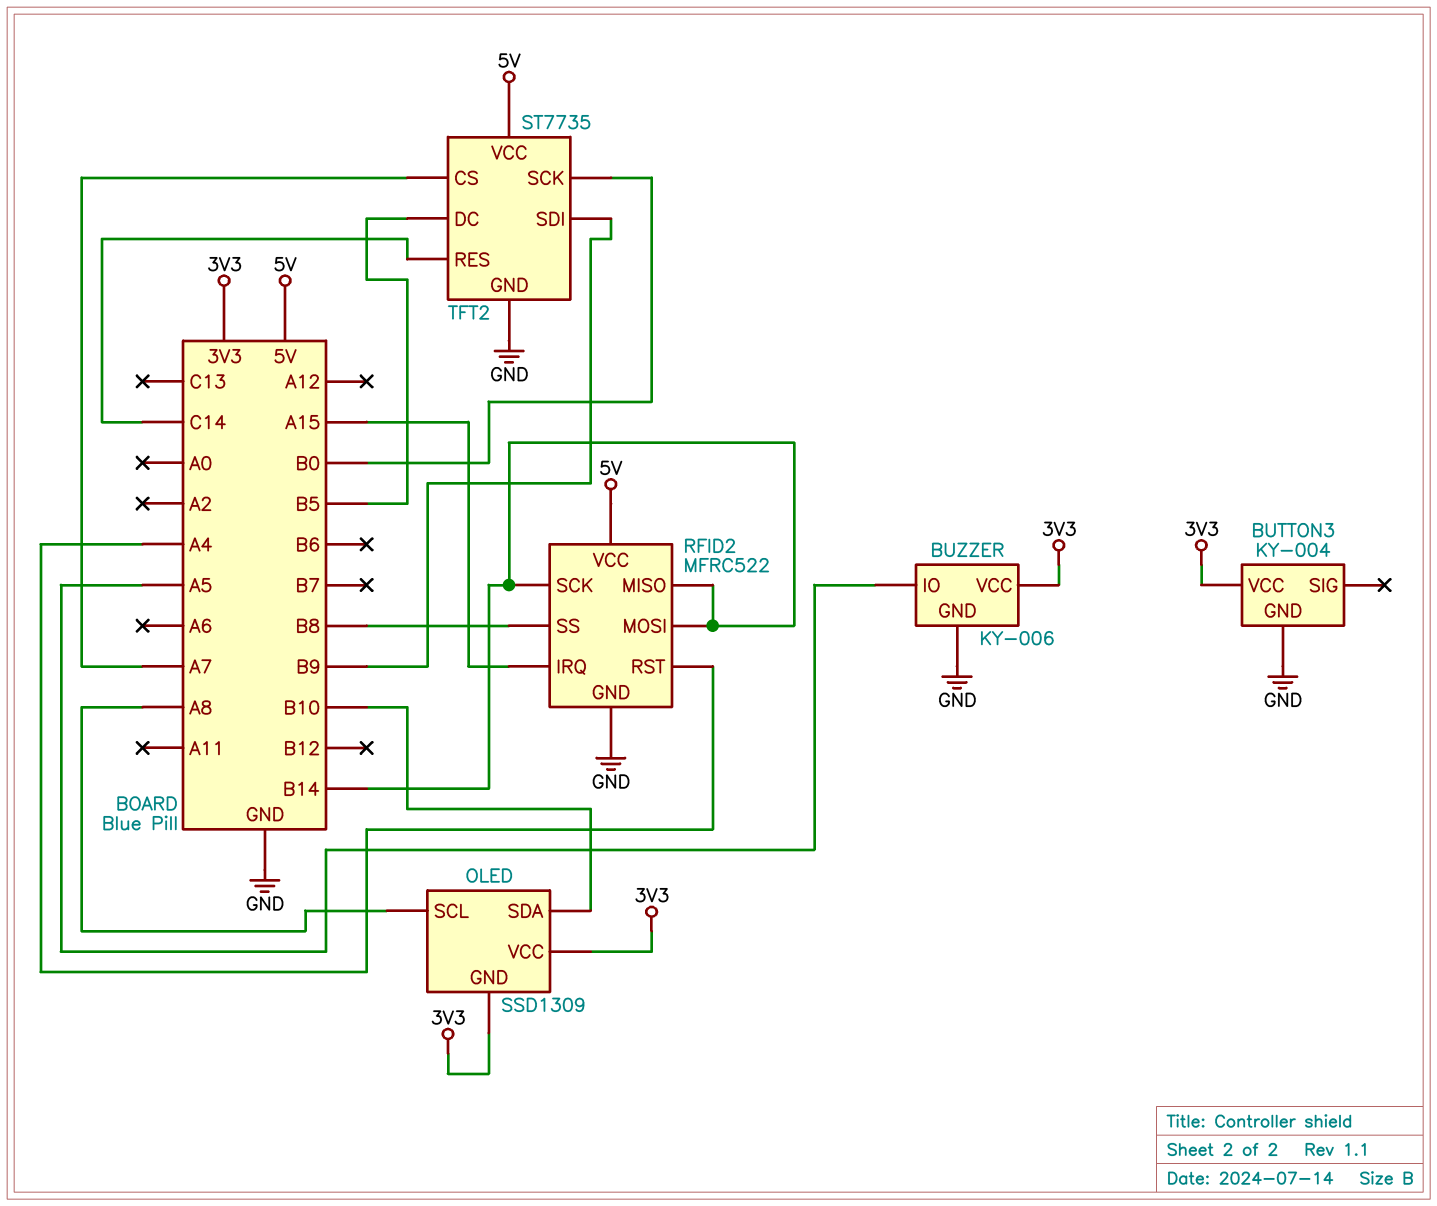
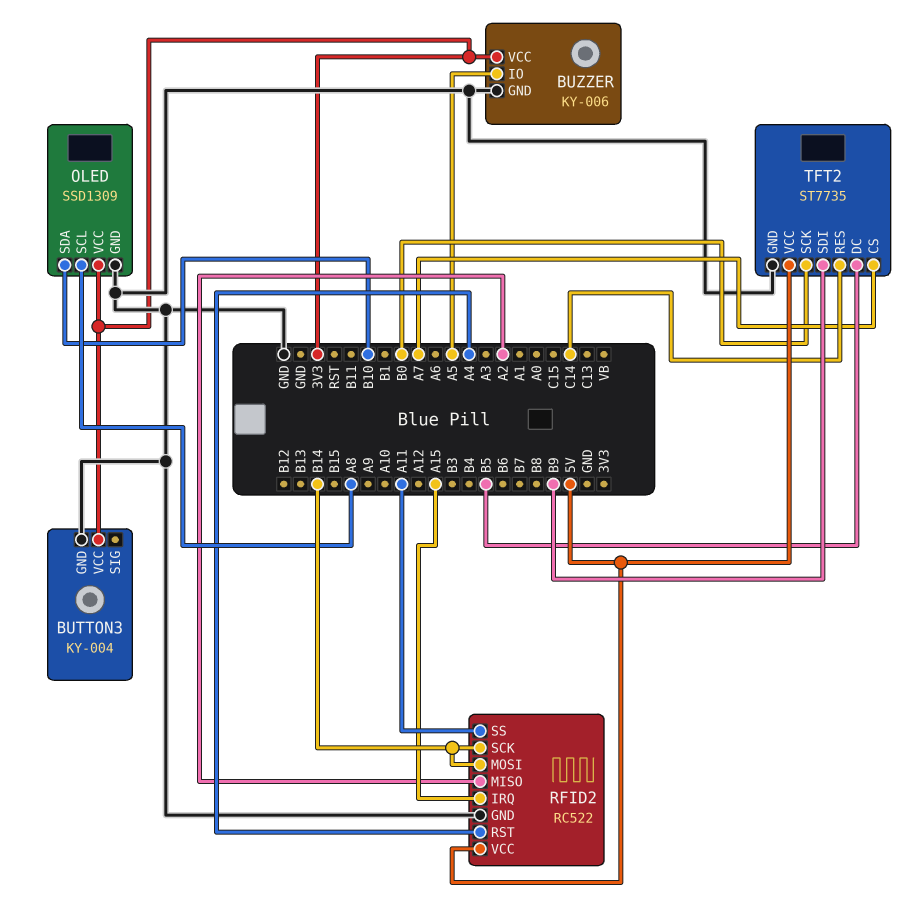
OLED pin GND: 3V3 -> GND
RFID2: MFRC522 -> RC522
RFID2 pin MISO: B14 -> A2
RFID2 pin SS: B8 -> A11

